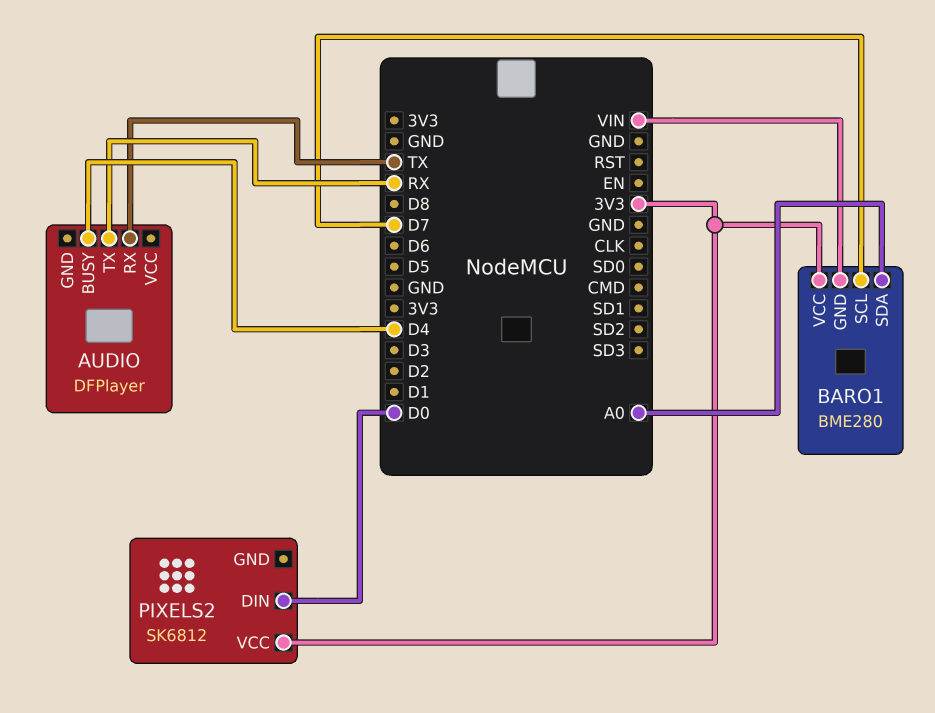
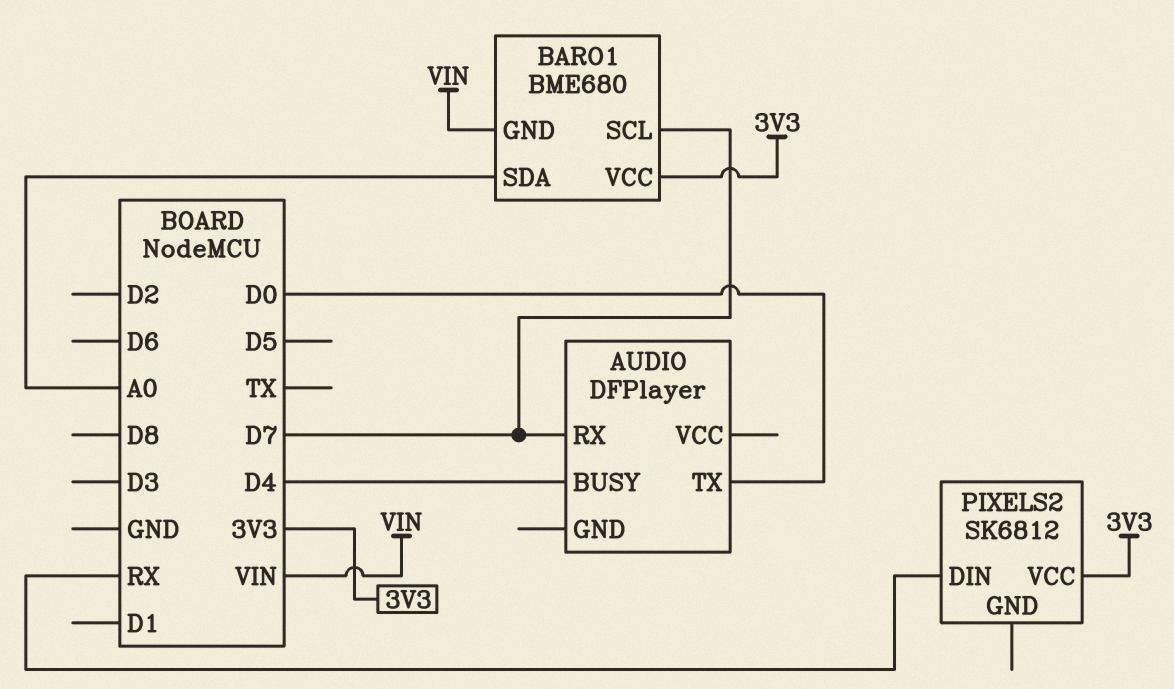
AUDIO pin RX: TX -> D7
AUDIO pin TX: RX -> D0
BARO1: BME280 -> BME680
PIXELS2 pin DIN: D0 -> RX

